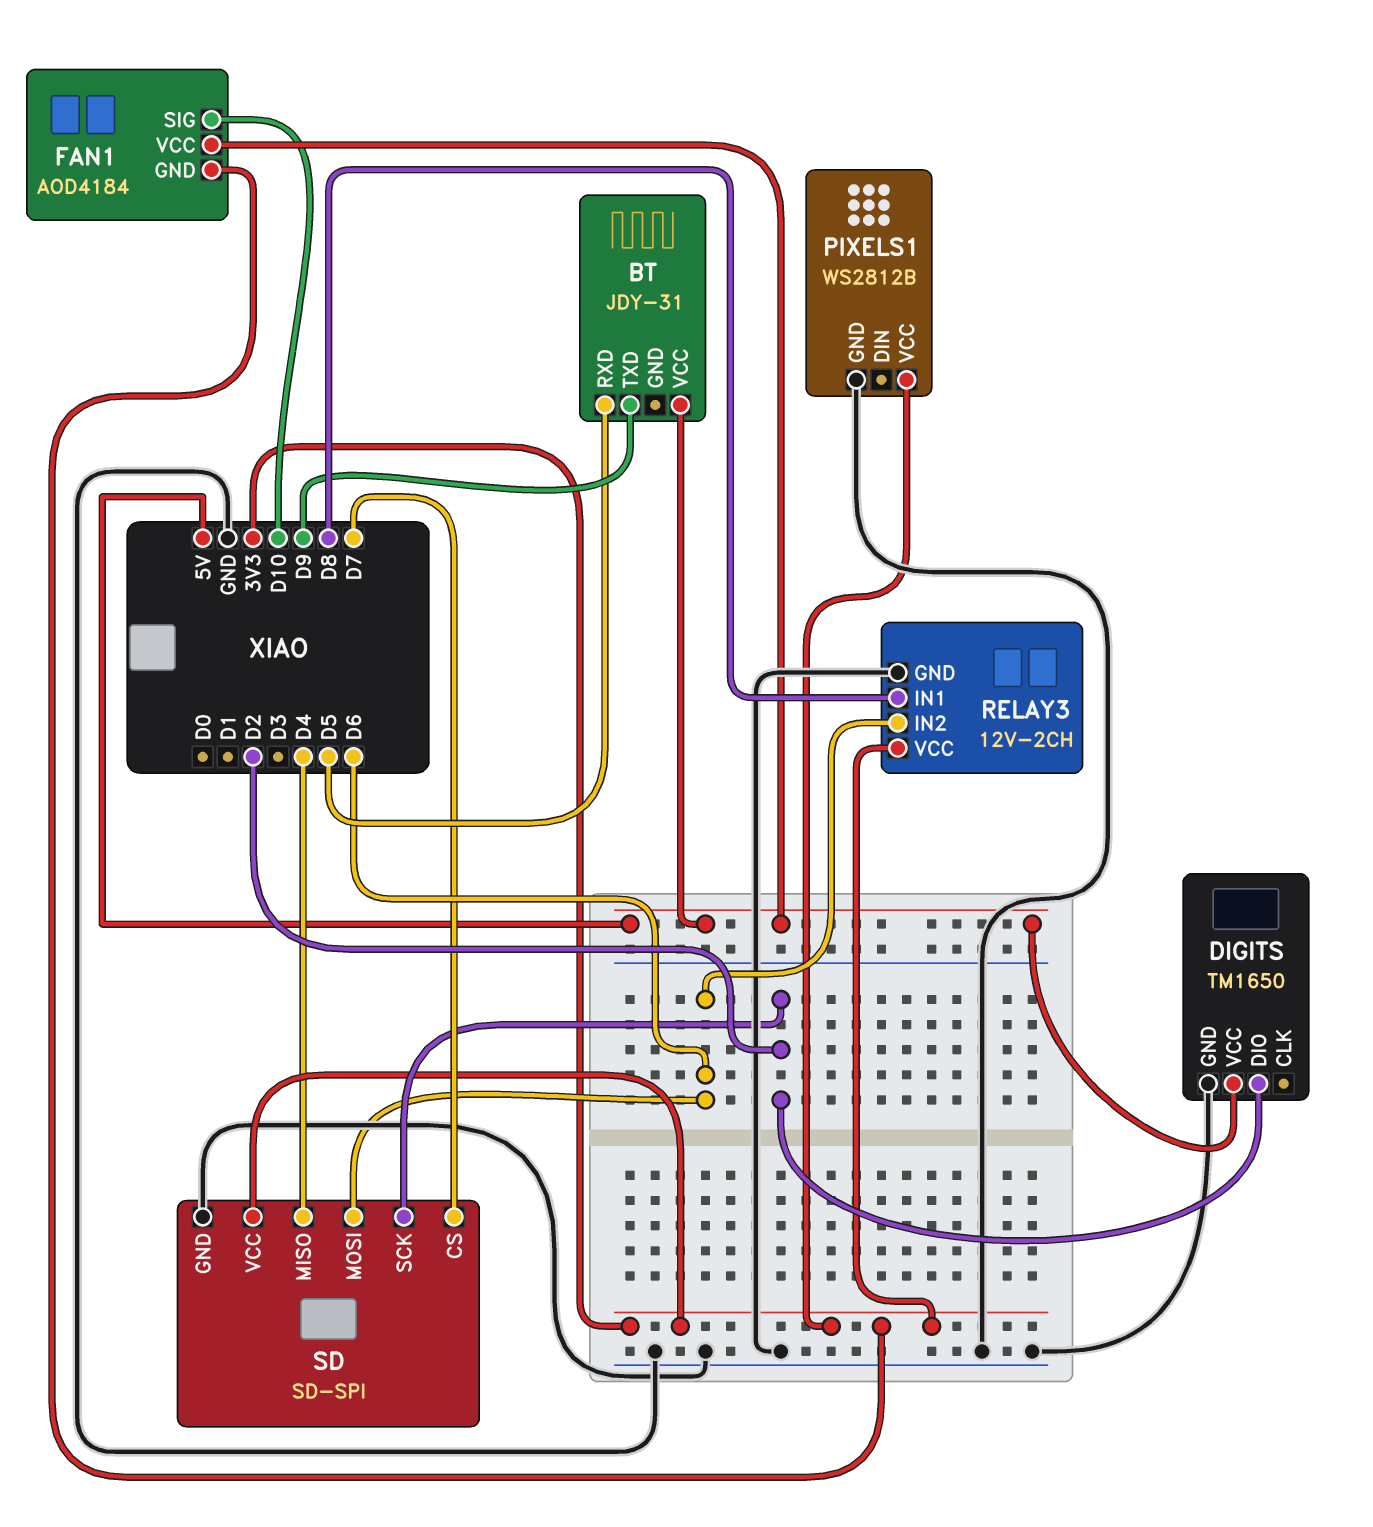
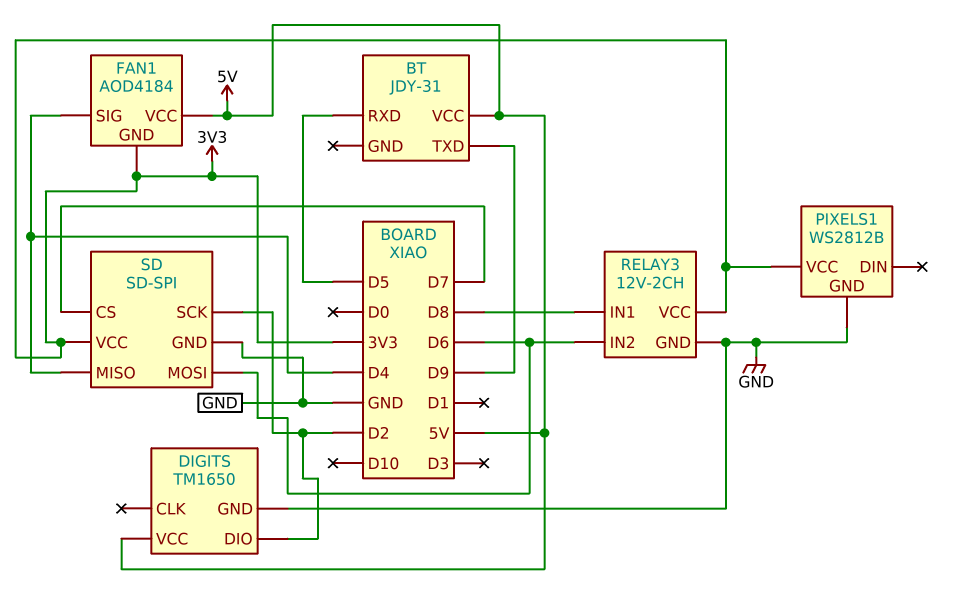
FAN1 pin SIG: D10 -> D4

